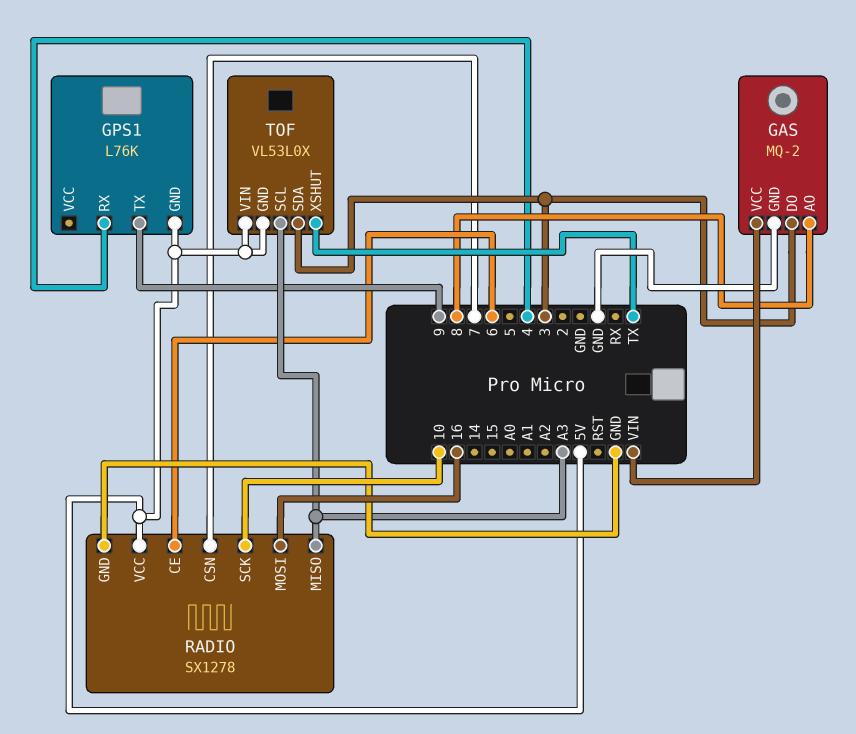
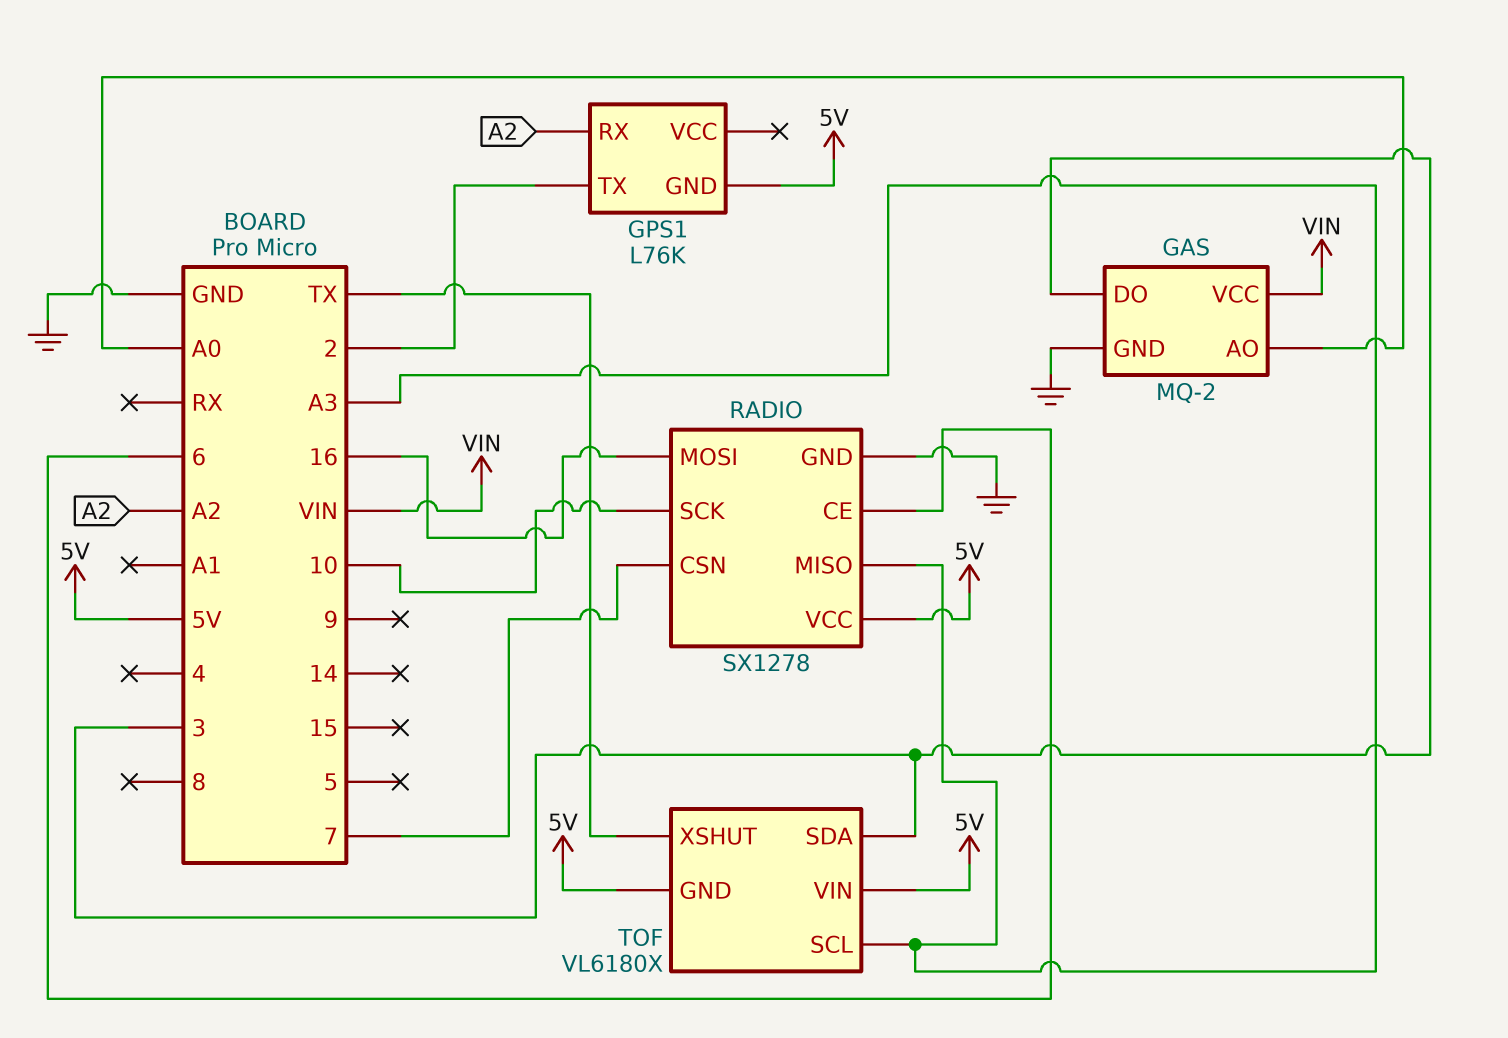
GAS pin AO: 8 -> A0
GPS1 pin RX: 4 -> A2
GPS1 pin TX: 9 -> 2
TOF: VL53L0X -> VL6180X

